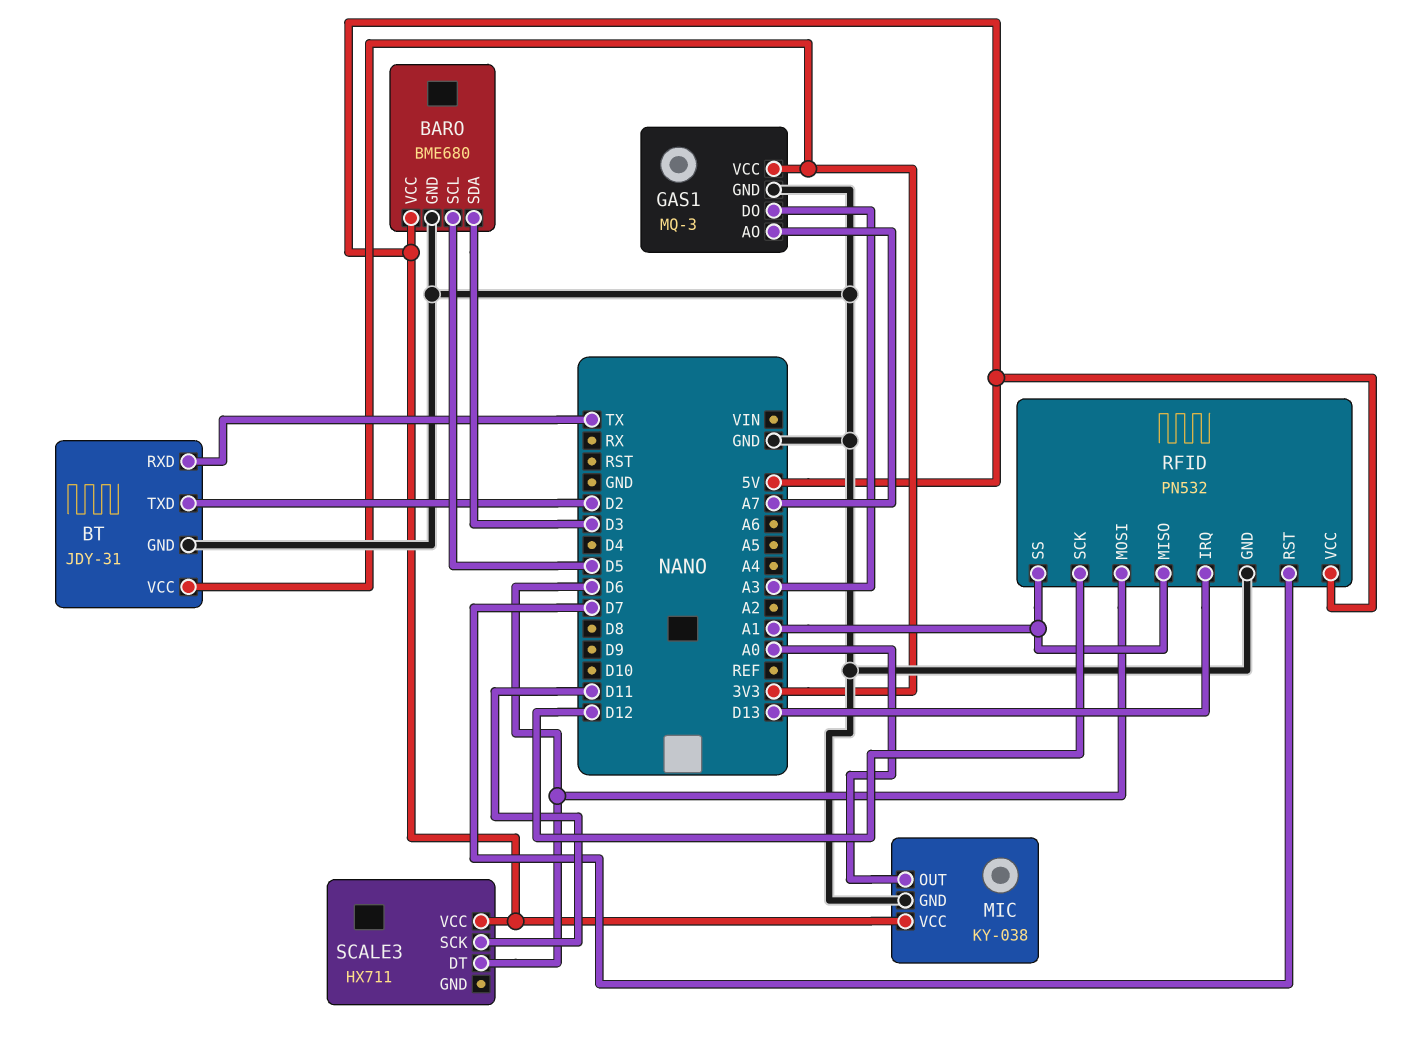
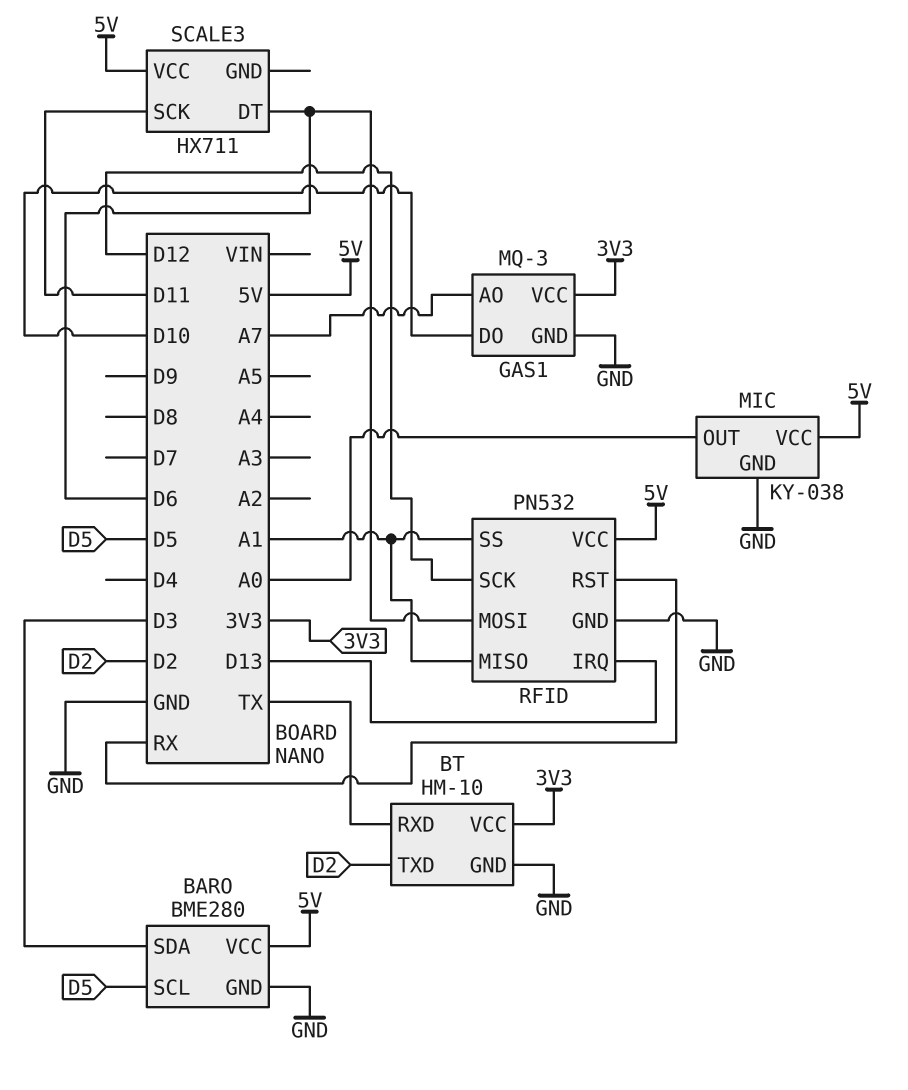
BARO: BME680 -> BME280
BT: JDY-31 -> HM-10
GAS1 pin DO: A3 -> D10
RFID pin RST: D7 -> RX

